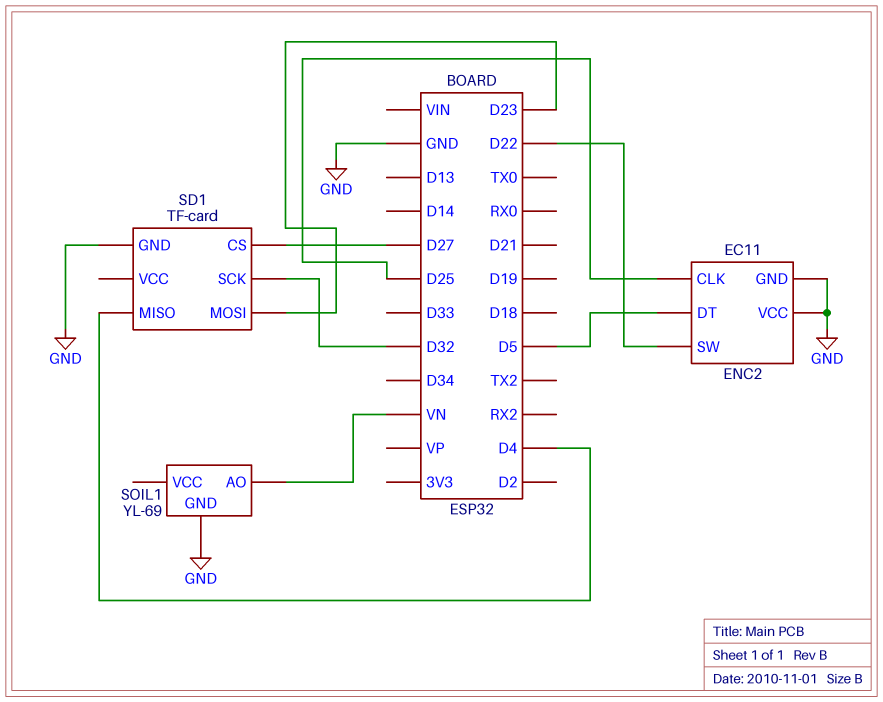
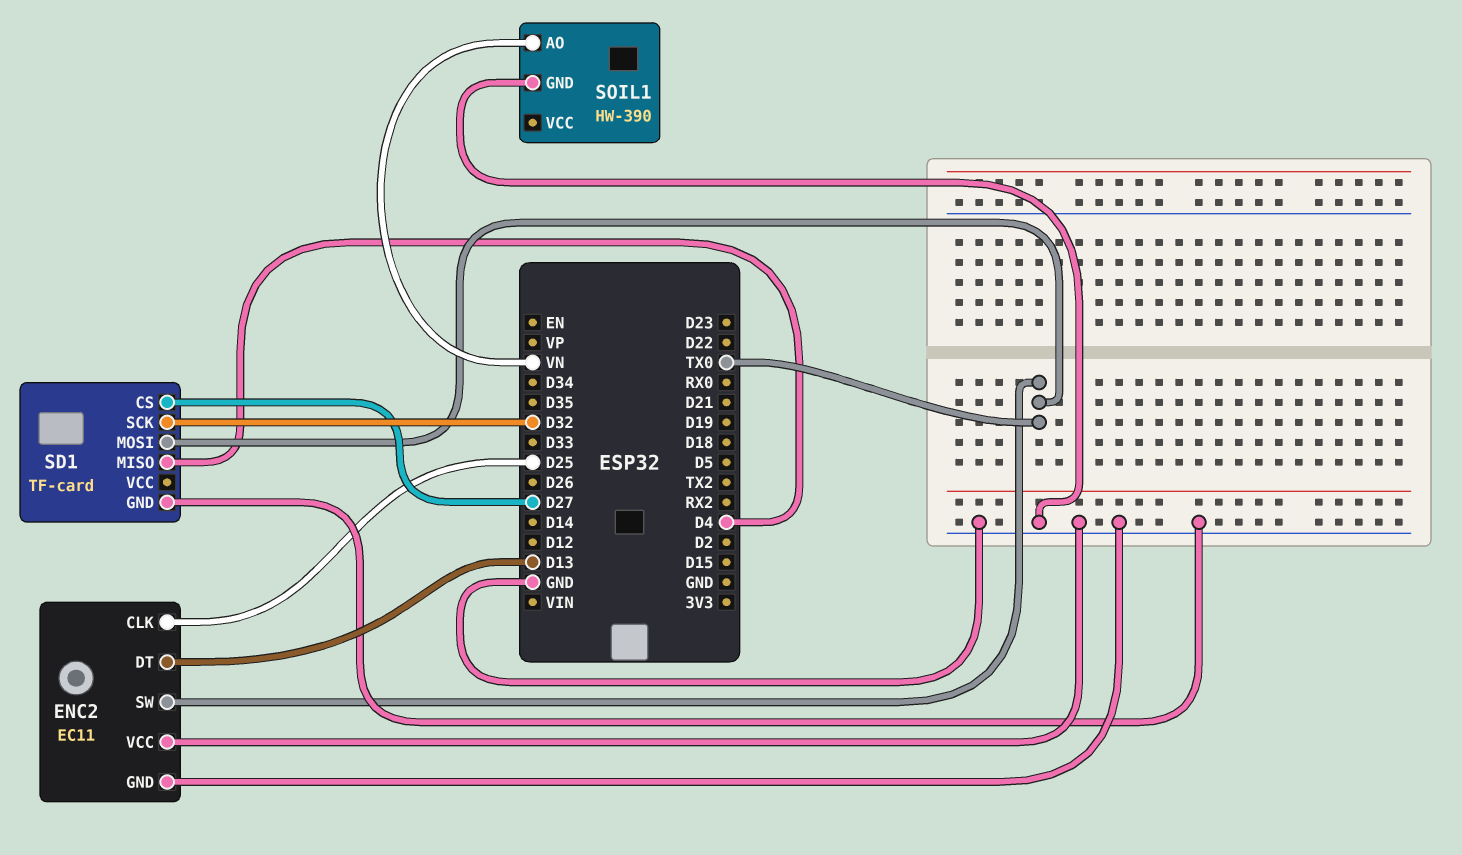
ENC2 pin DT: D5 -> D13
ENC2 pin SW: D22 -> TX0
SD1 pin MOSI: D23 -> TX0
SOIL1: YL-69 -> HW-390

